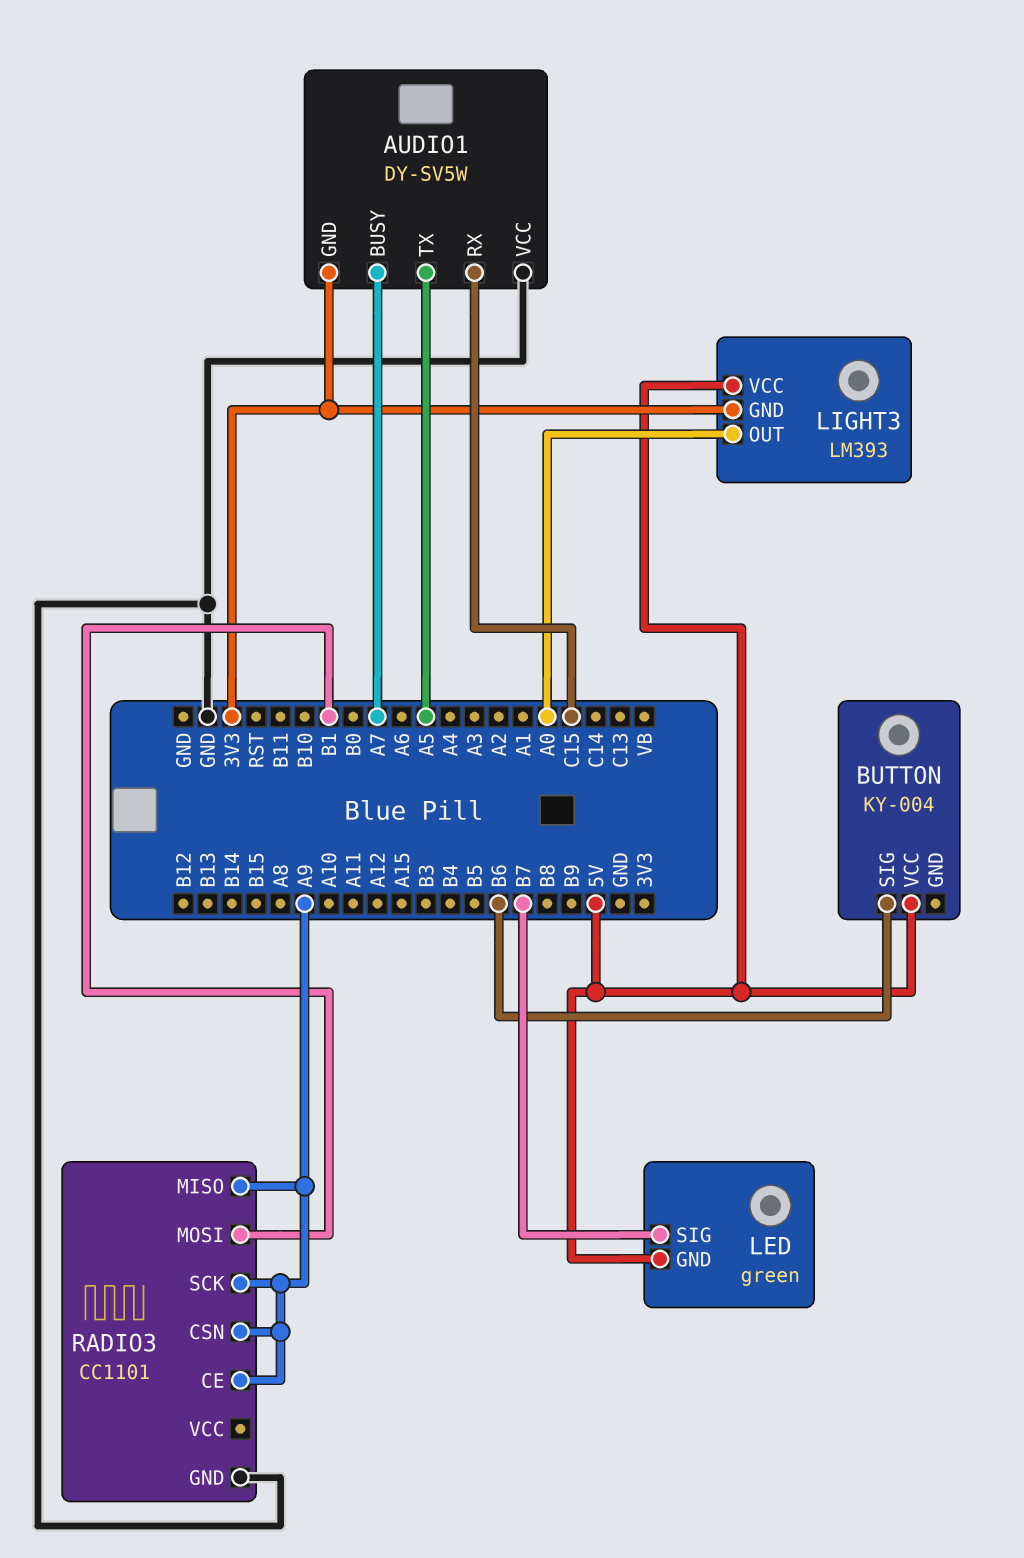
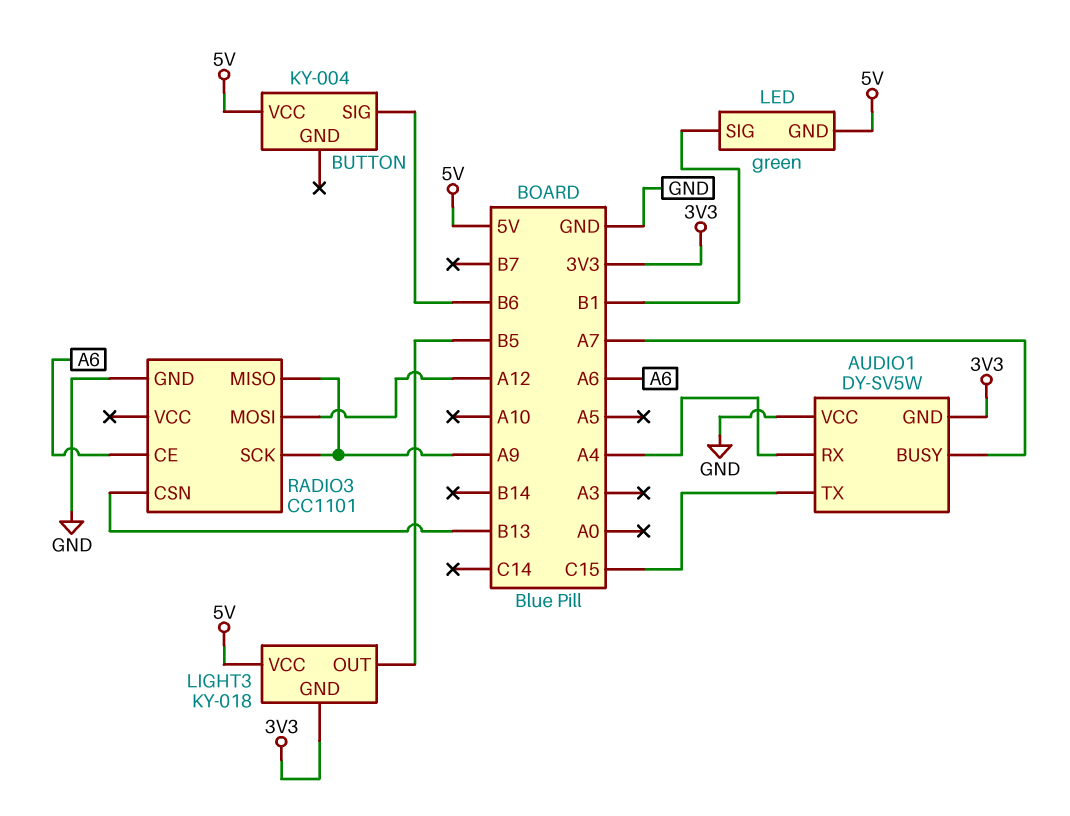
AUDIO1 pin RX: C15 -> A4
AUDIO1 pin TX: A5 -> C15
LED pin SIG: B7 -> B1
LIGHT3: LM393 -> KY-018
LIGHT3 pin OUT: A0 -> B5
RADIO3 pin CE: A9 -> A6
RADIO3 pin CSN: A9 -> B13
RADIO3 pin MOSI: B1 -> A12

